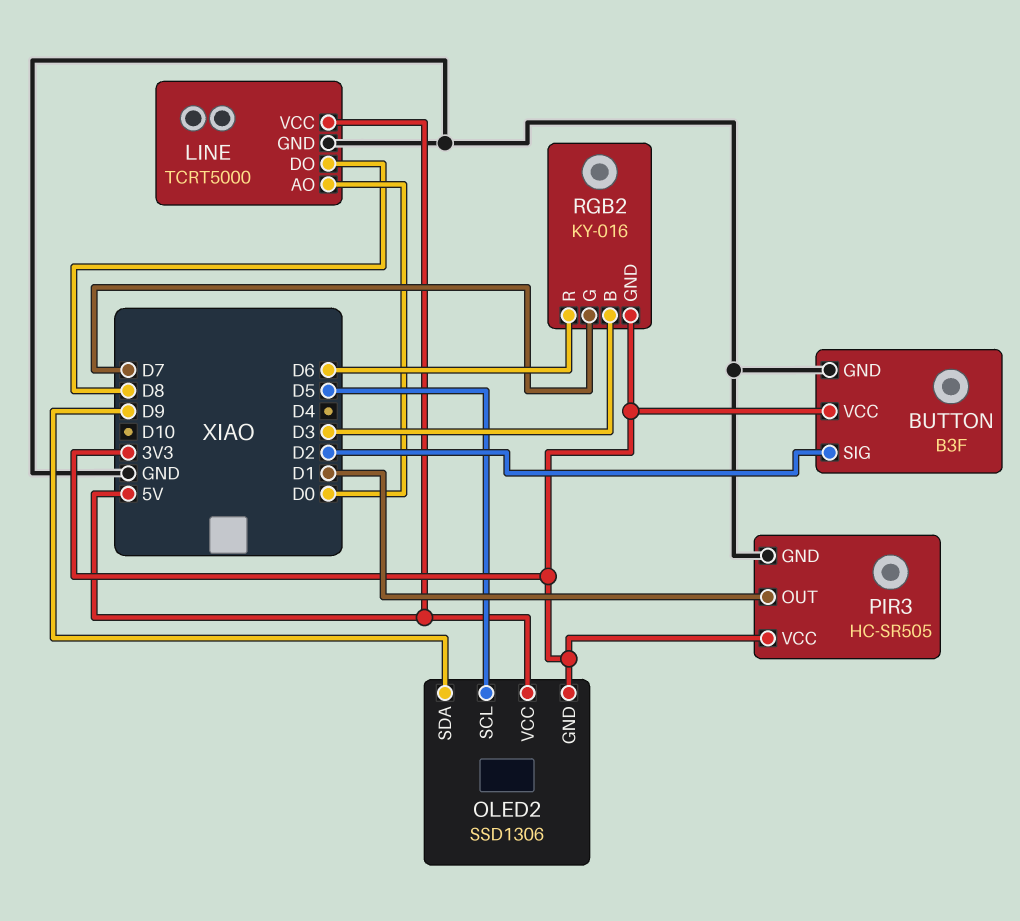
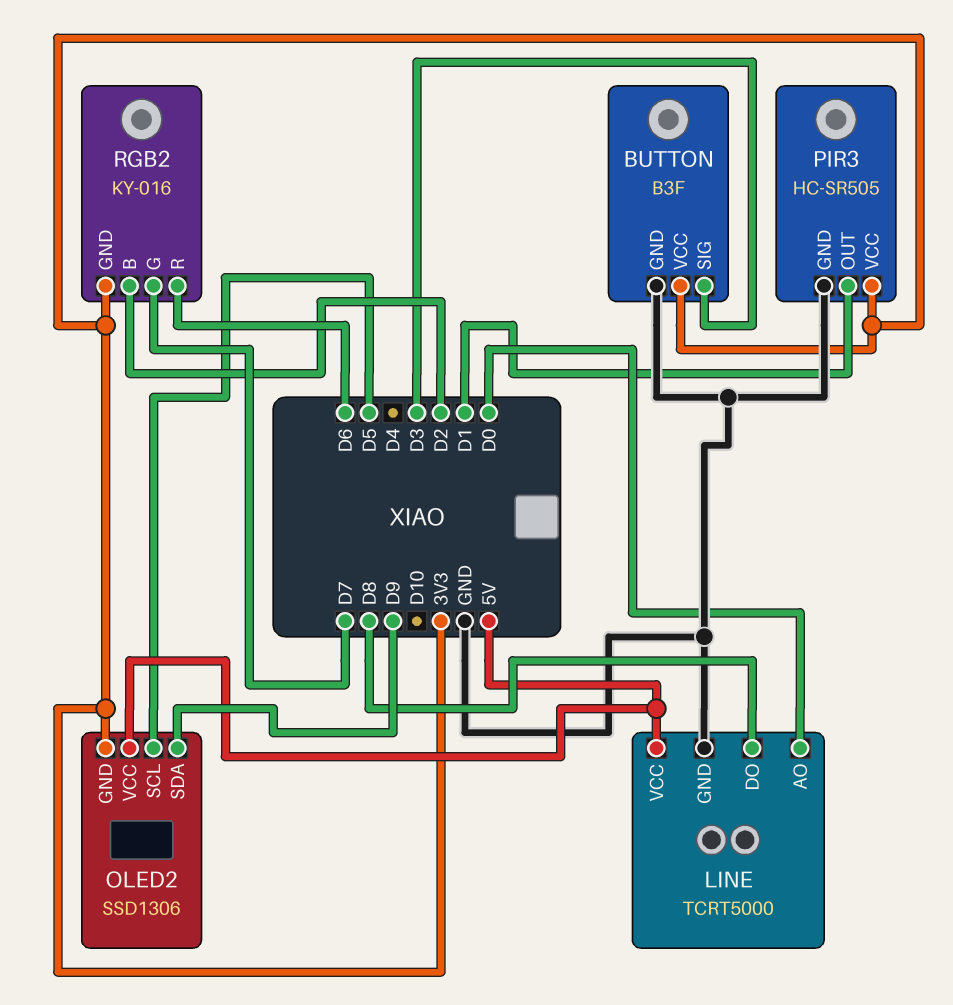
BUTTON pin SIG: D2 -> D3
RGB2 pin B: D3 -> D2

